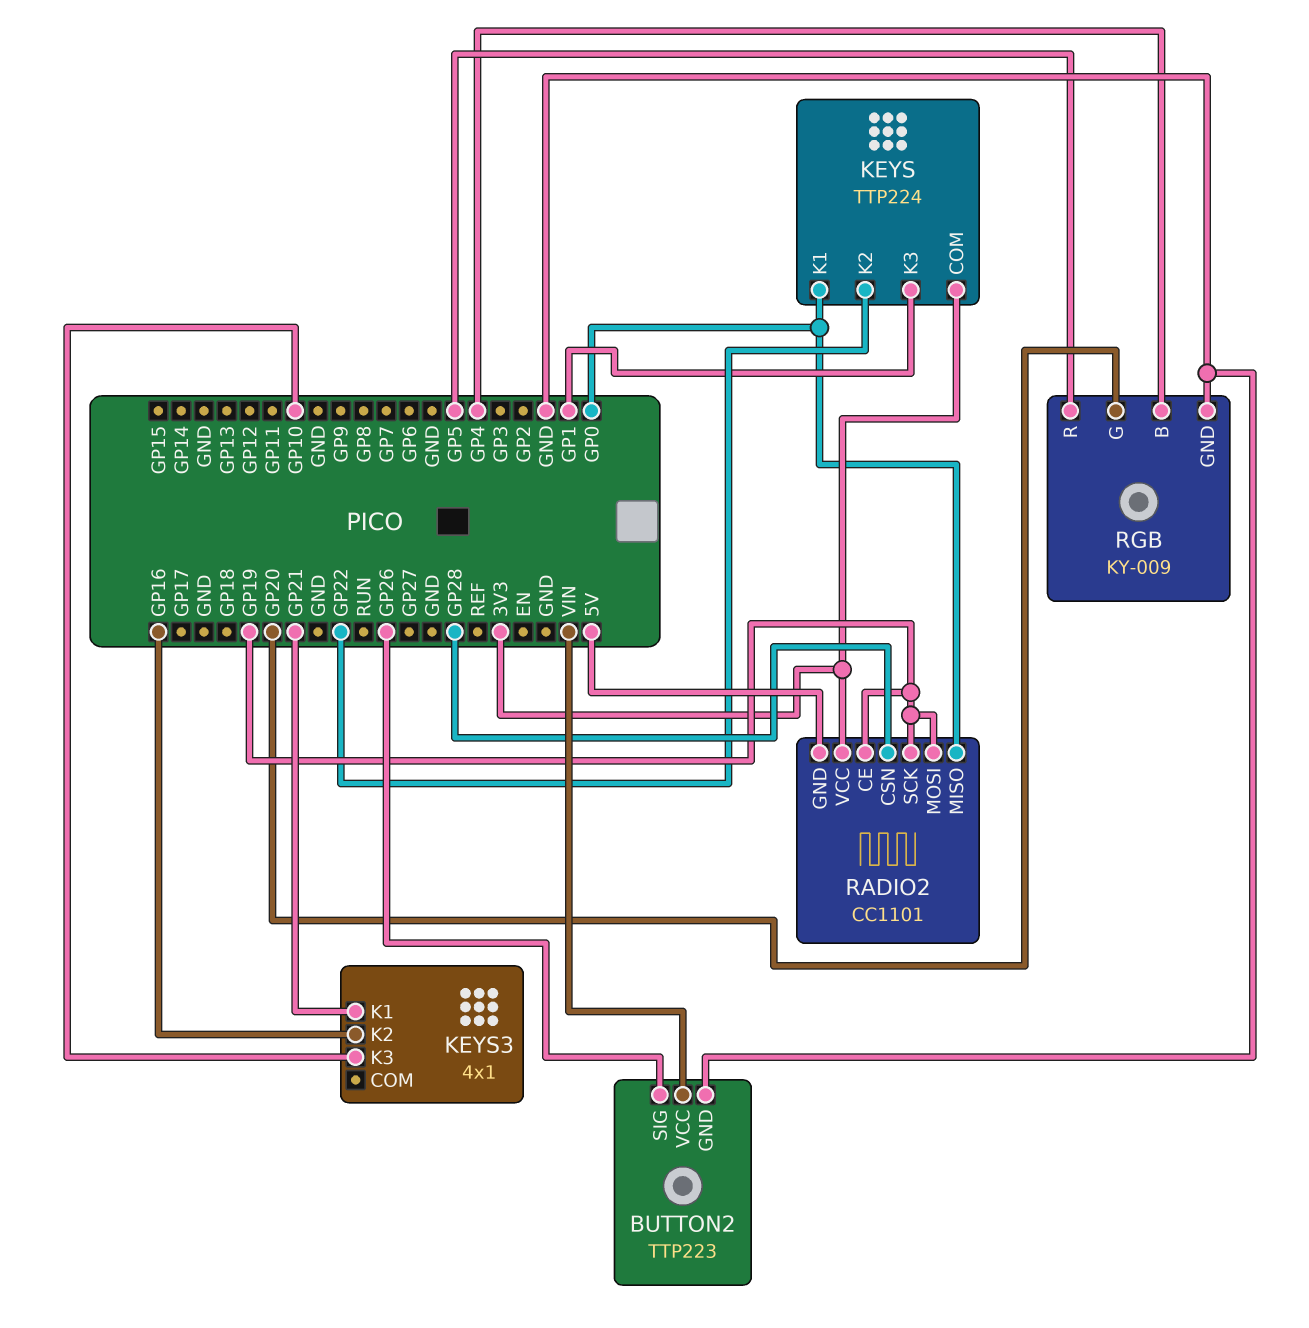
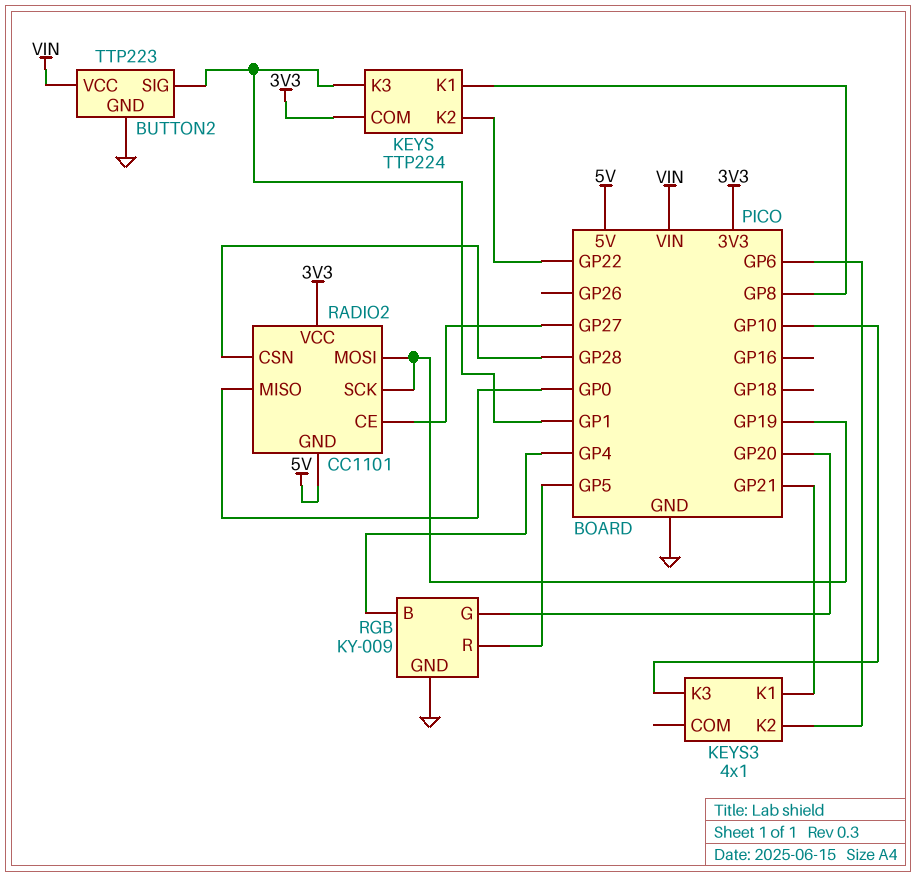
BUTTON2 pin SIG: GP26 -> GP1
KEYS pin K1: GP0 -> GP8
KEYS3 pin K2: GP16 -> GP6
RADIO2 pin CE: GP19 -> GP27

